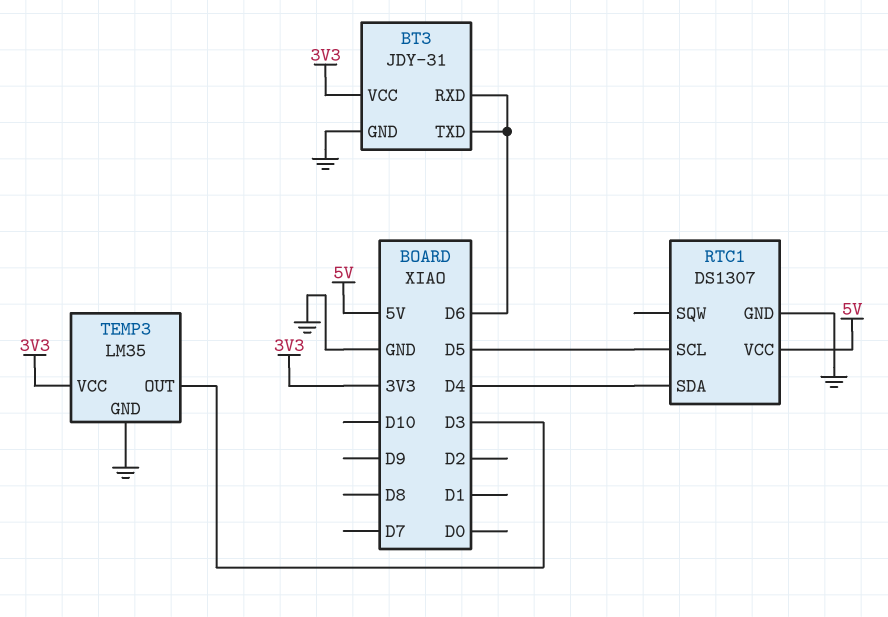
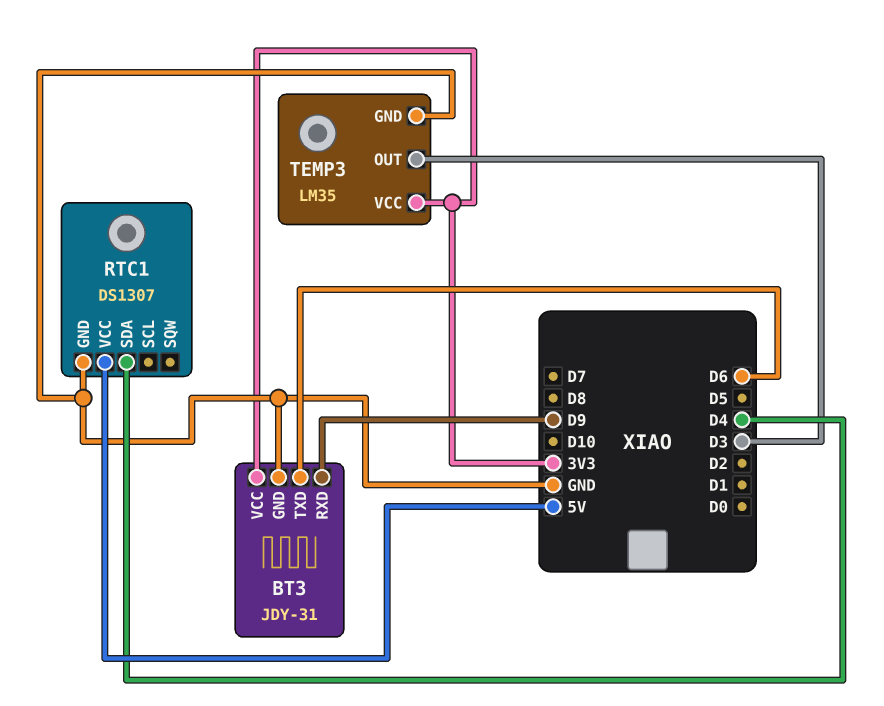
BT3 pin RXD: D6 -> D9
RTC1 pin SCL: D5 -> none

